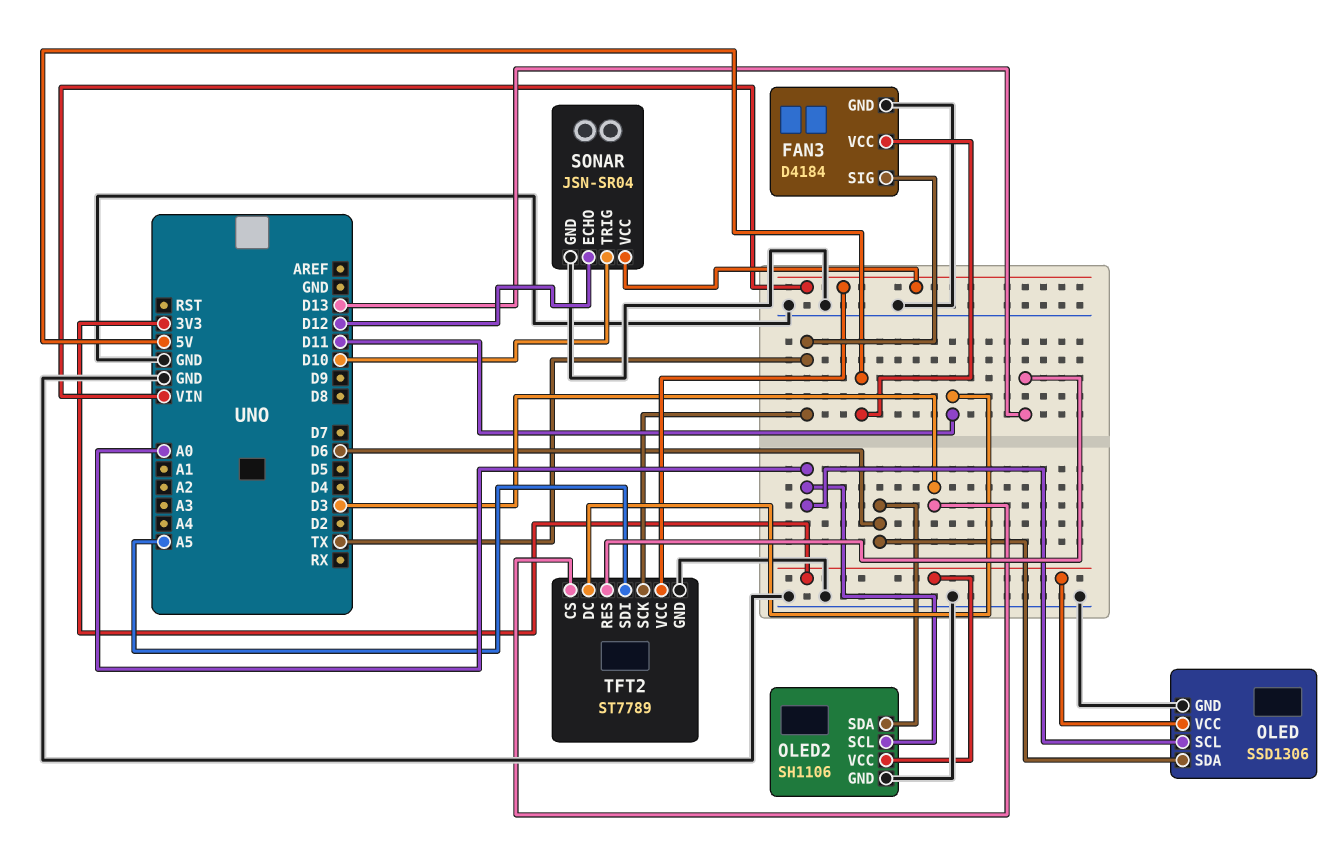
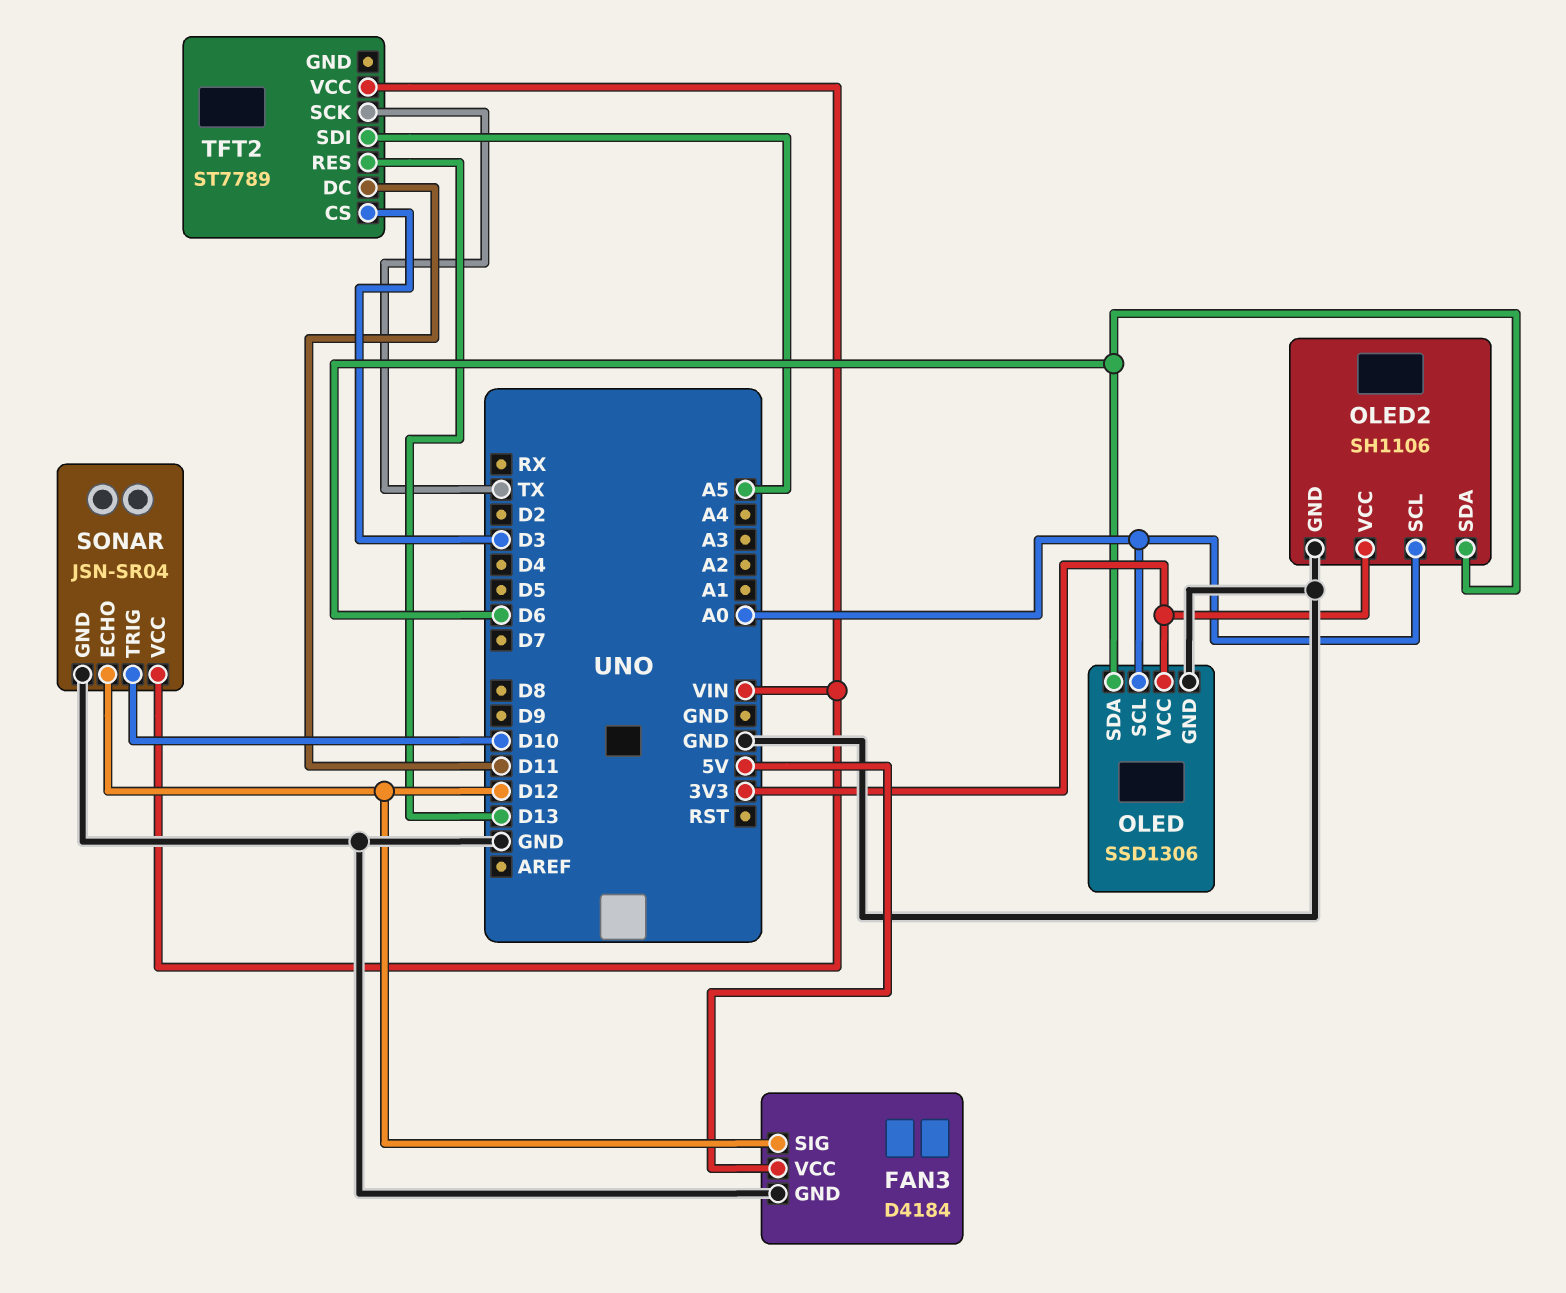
FAN3 pin SIG: TX -> D12
TFT2 pin GND: GND -> none

